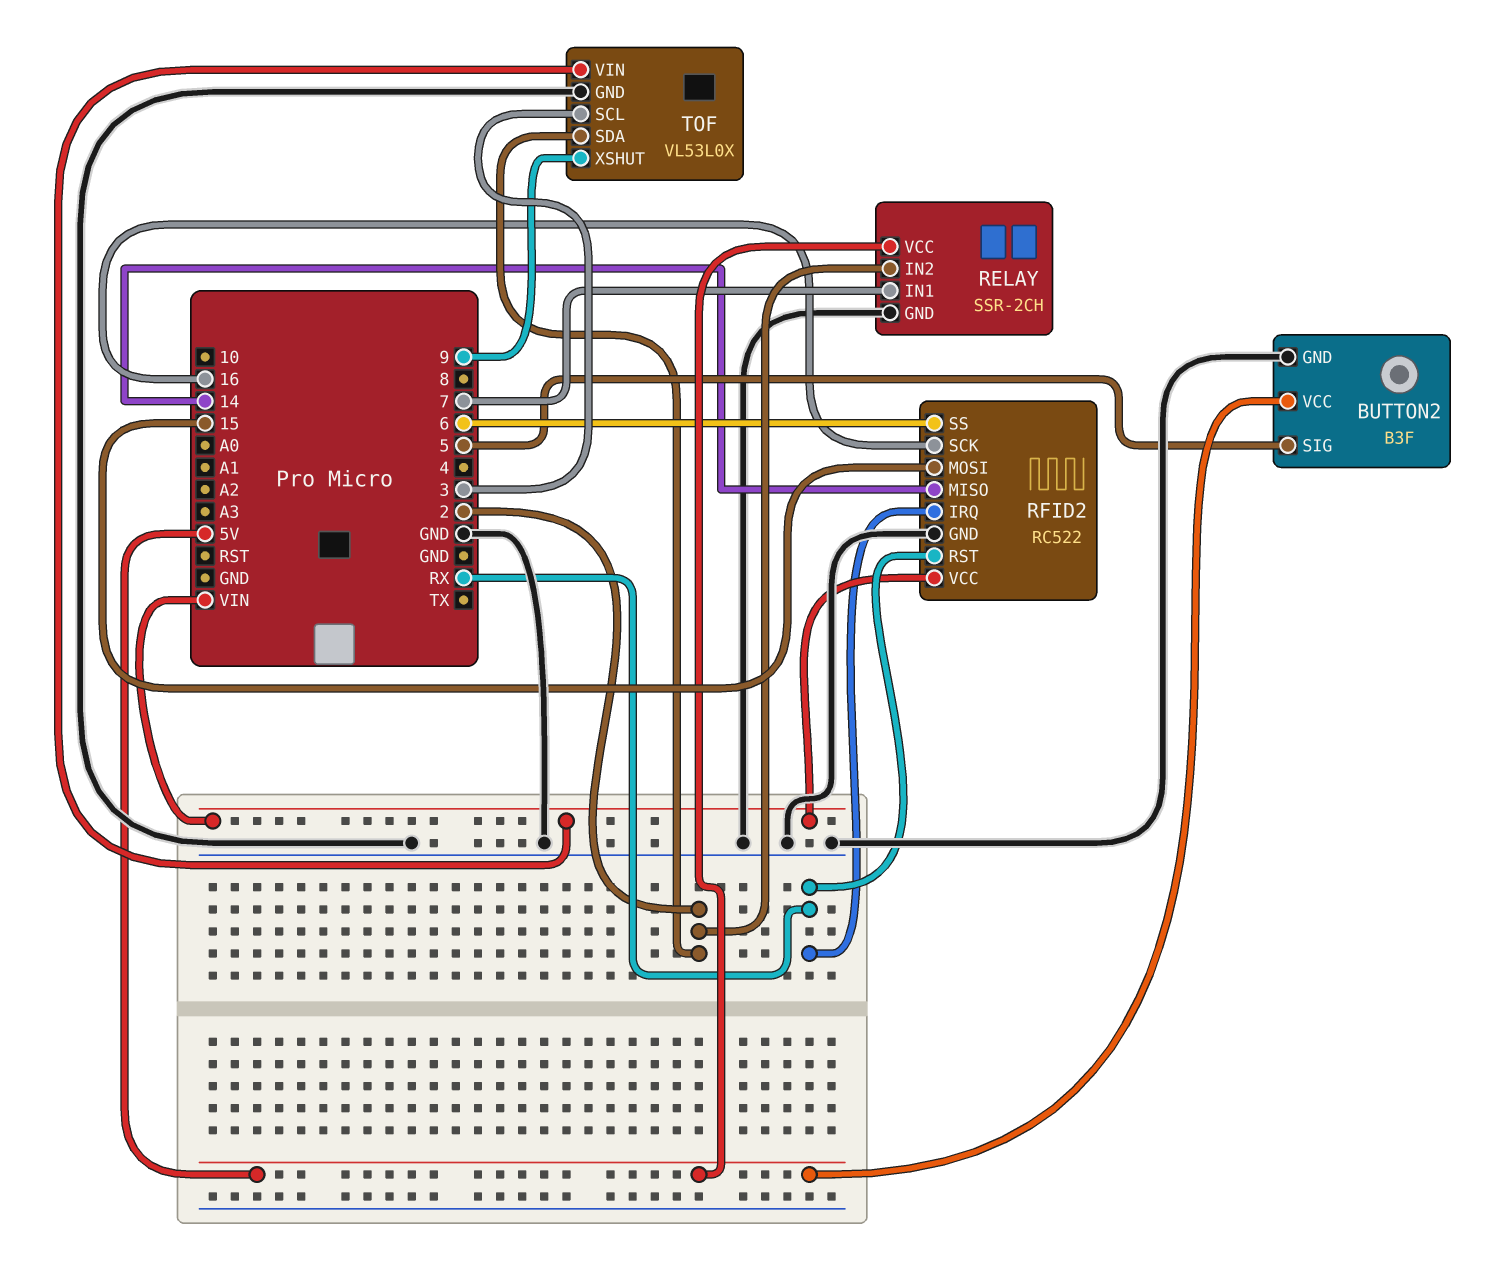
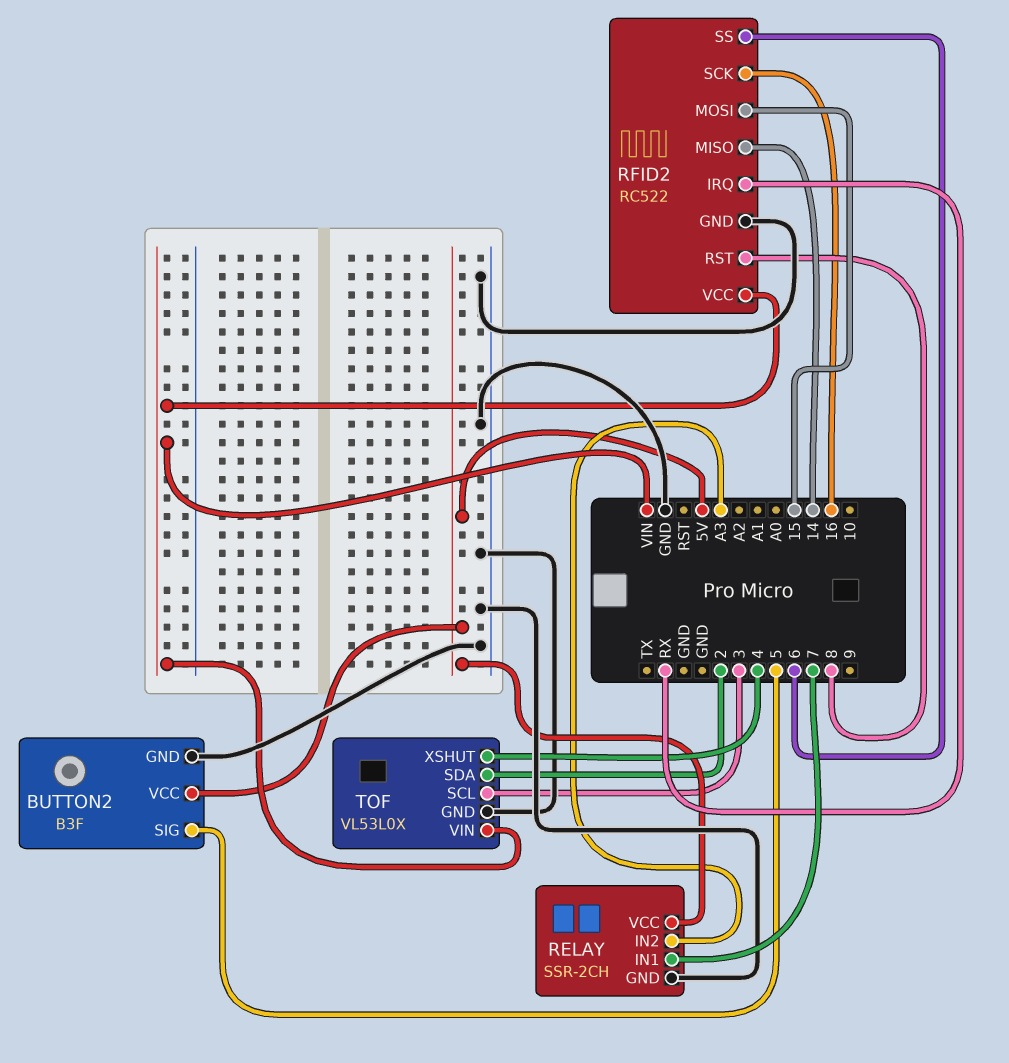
RELAY pin IN2: 2 -> A3
RFID2 pin RST: RX -> 8
TOF pin XSHUT: 9 -> 4

